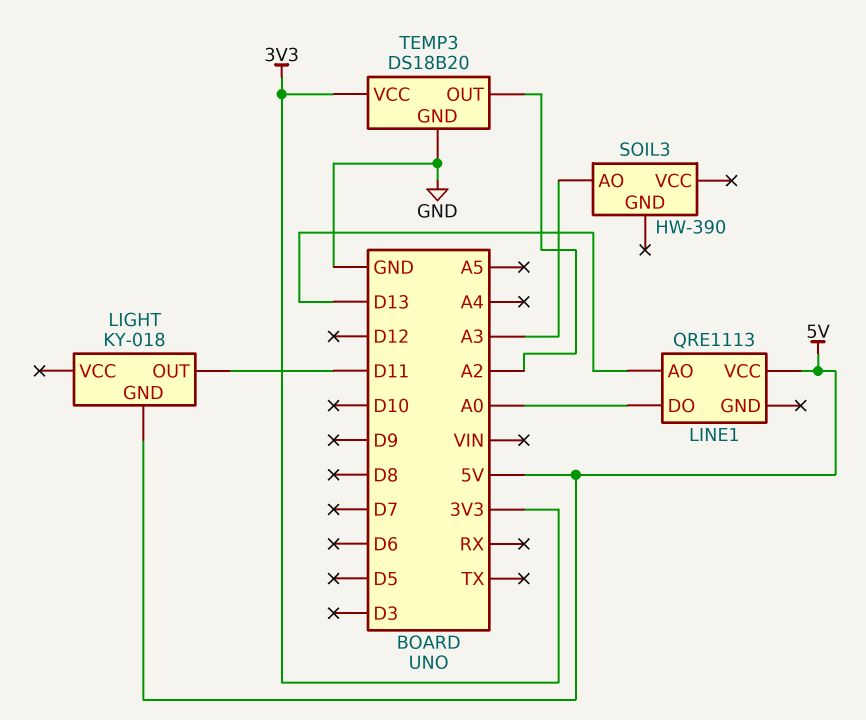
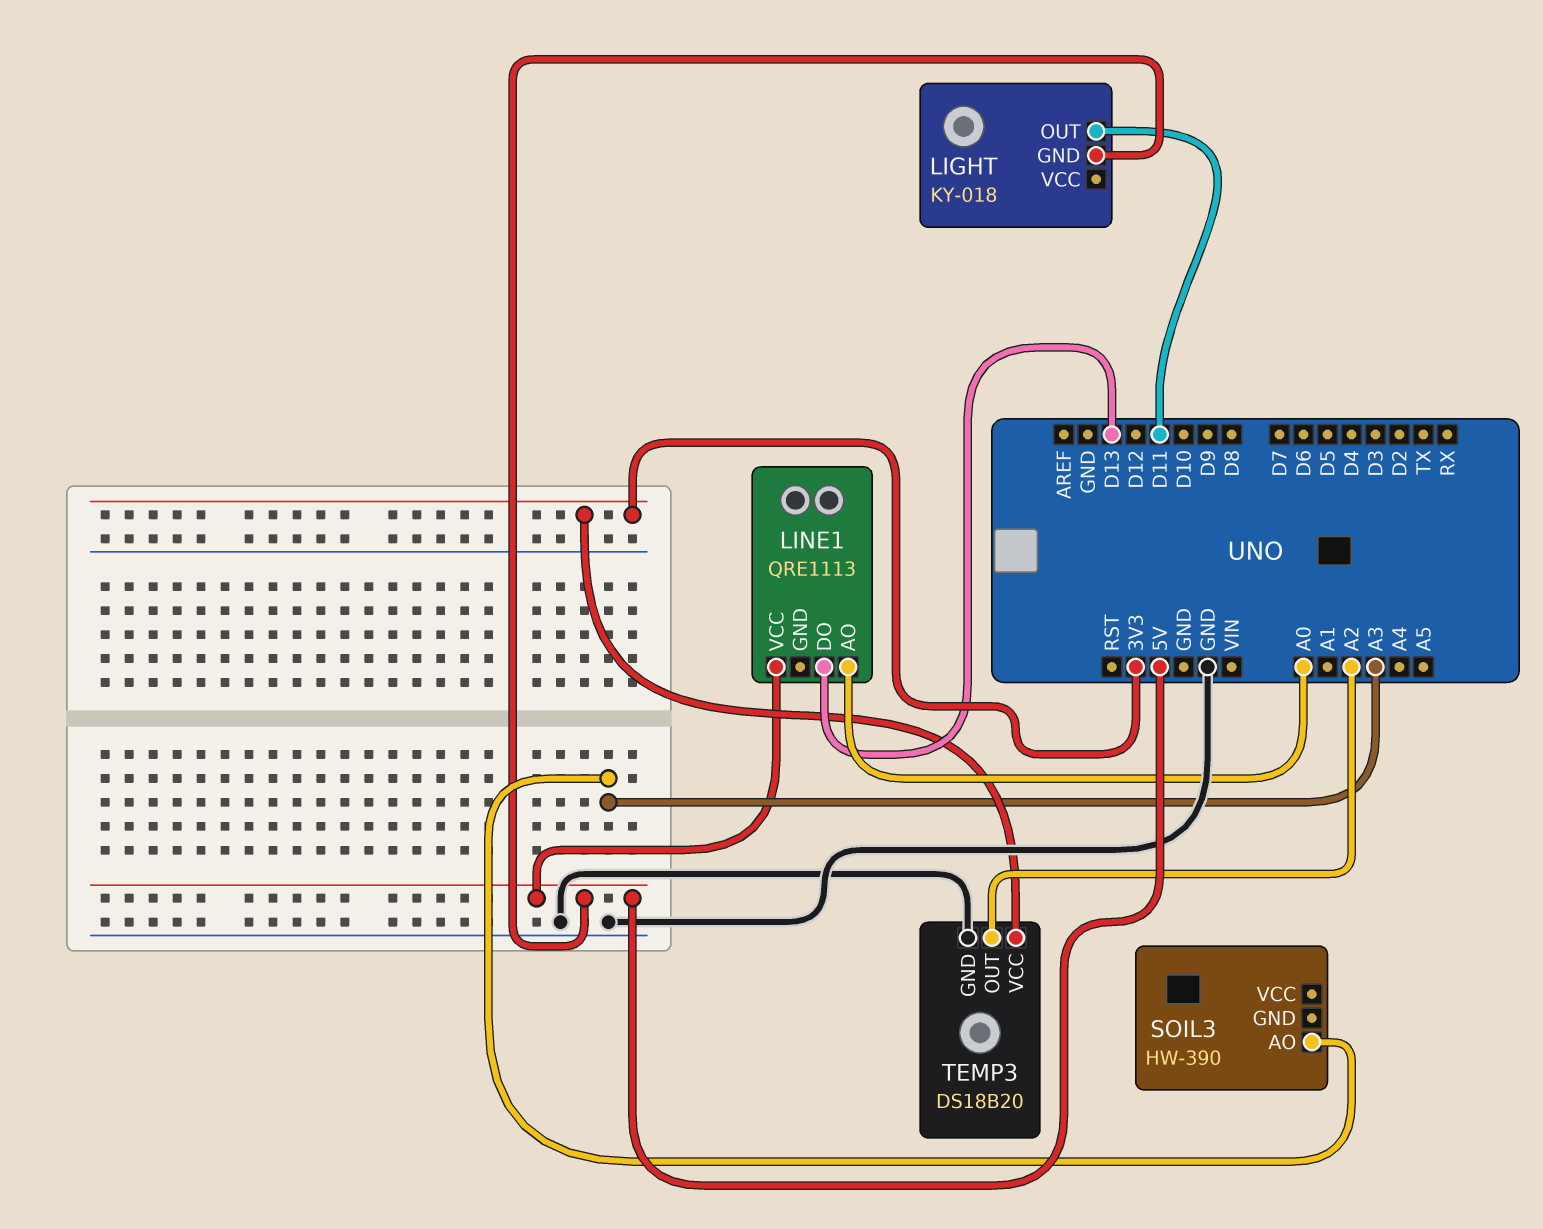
LINE1 pin AO: D13 -> A0
LINE1 pin DO: A0 -> D13

